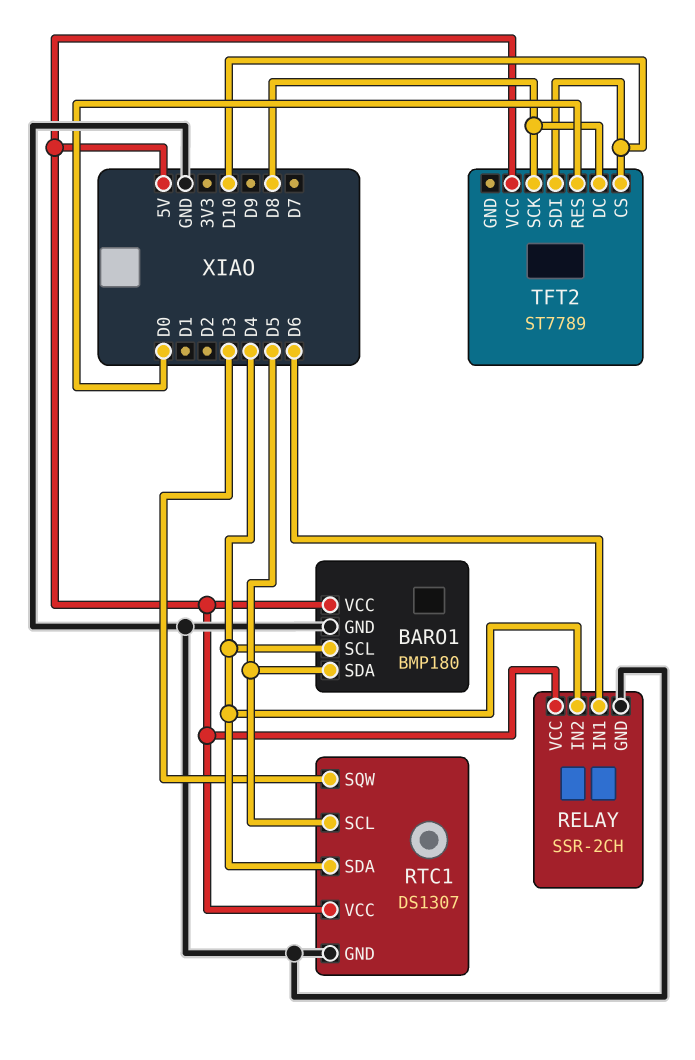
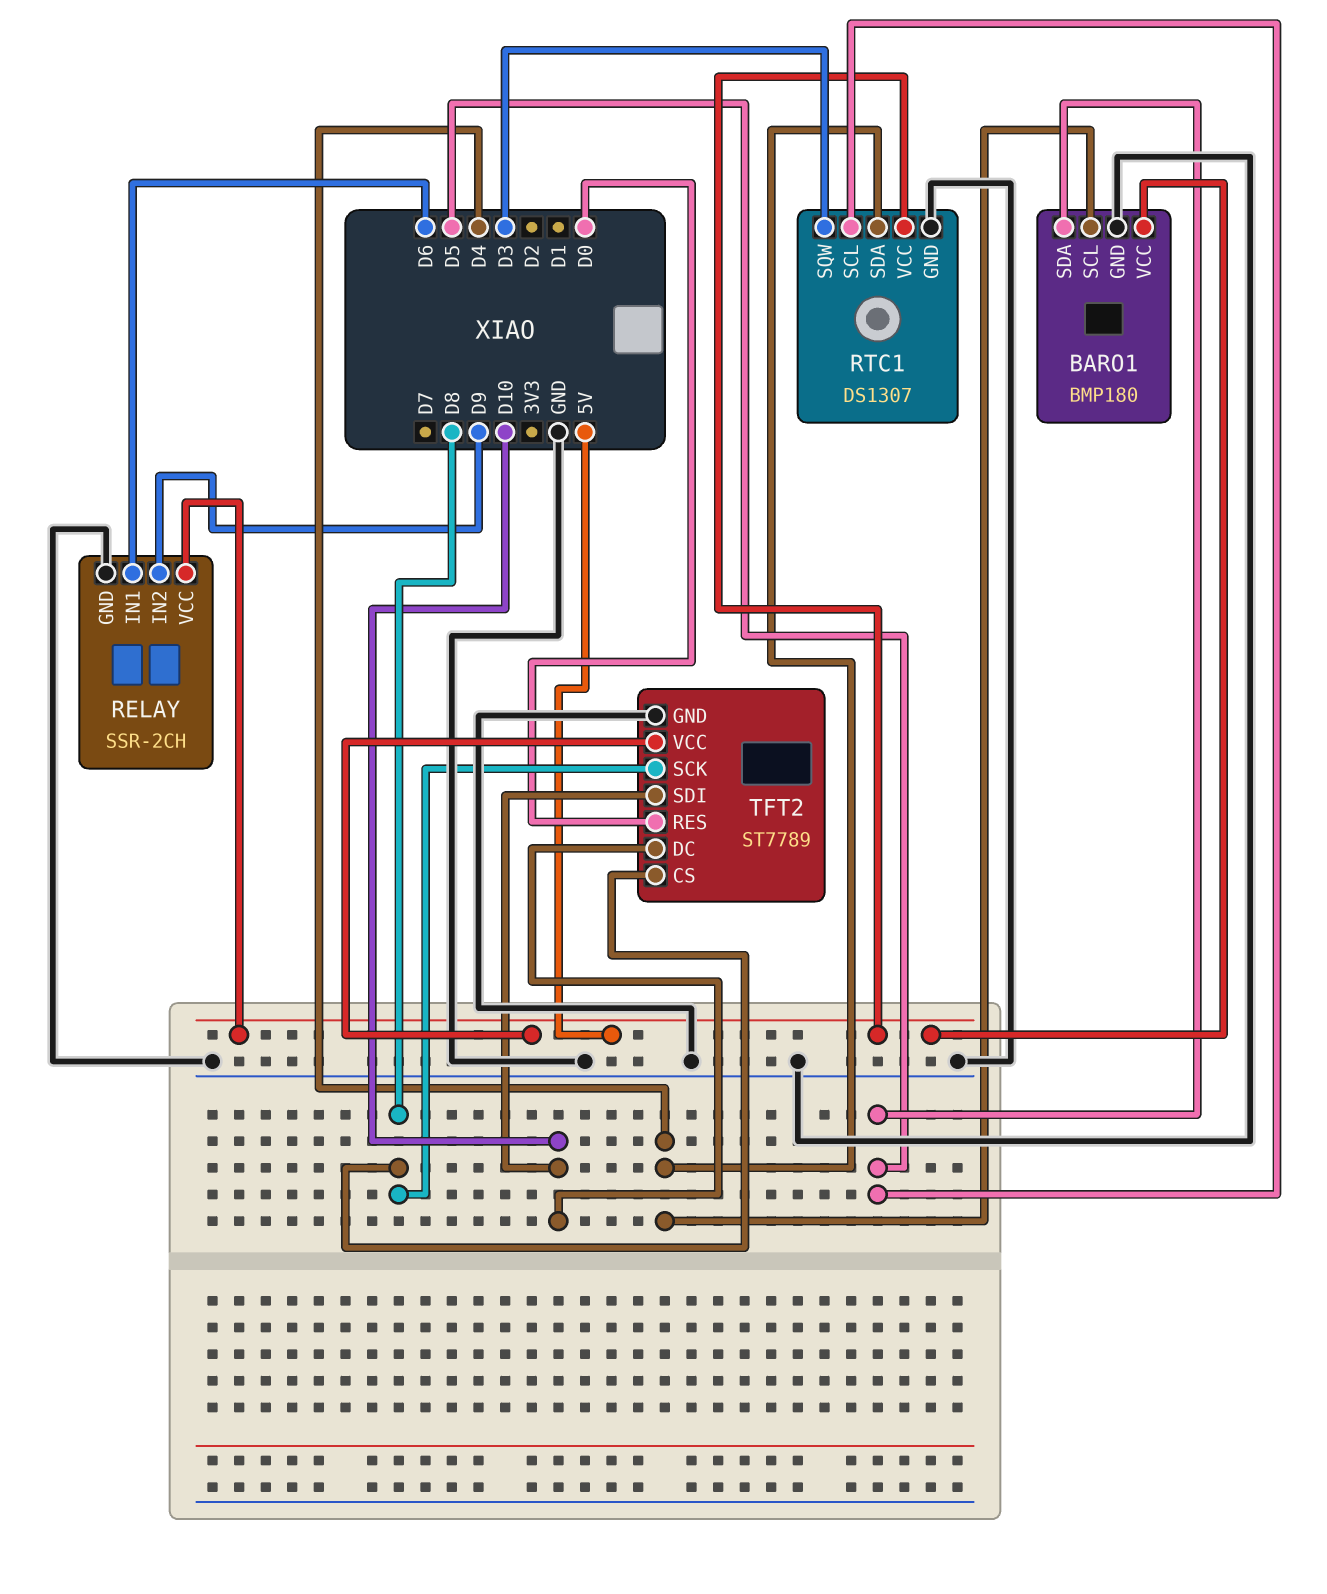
RELAY pin IN2: D4 -> D9
TFT2 pin CS: D10 -> D8
TFT2 pin DC: D8 -> D10
TFT2 pin GND: none -> GND

